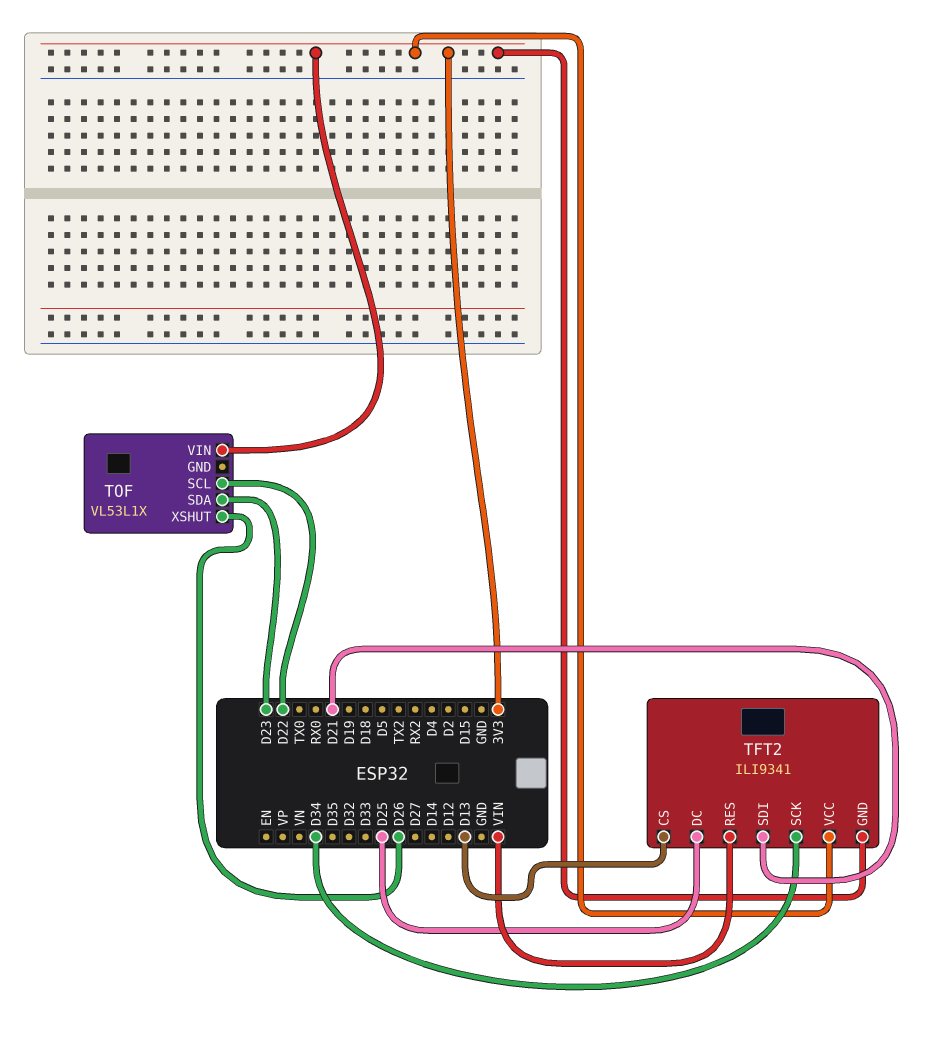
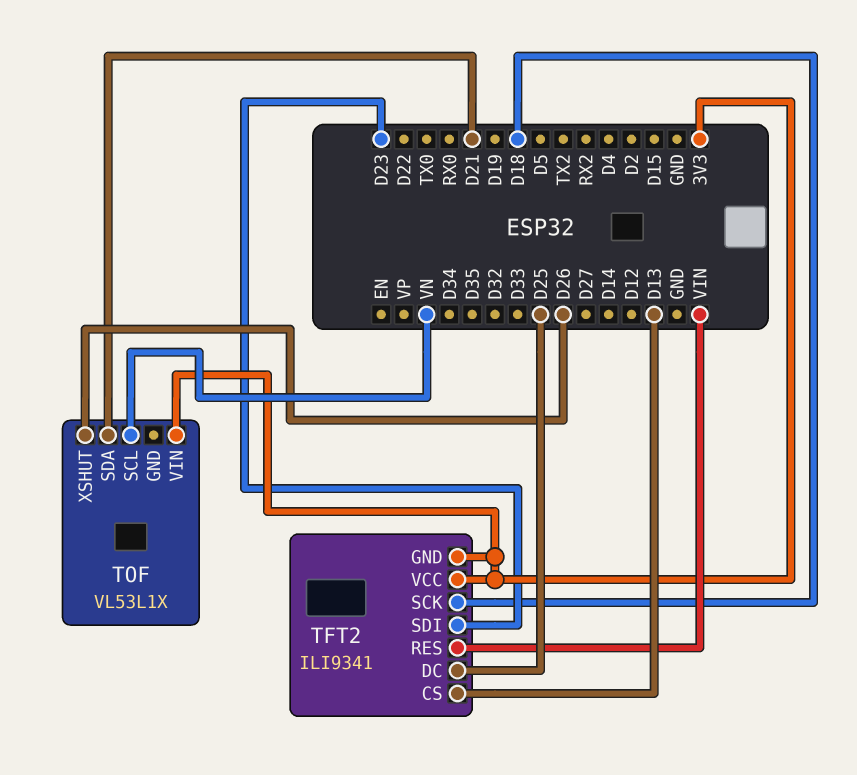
TFT2 pin SCK: D34 -> D18
TFT2 pin SDI: D21 -> D23
TOF pin SCL: D22 -> VN
TOF pin SDA: D23 -> D21

